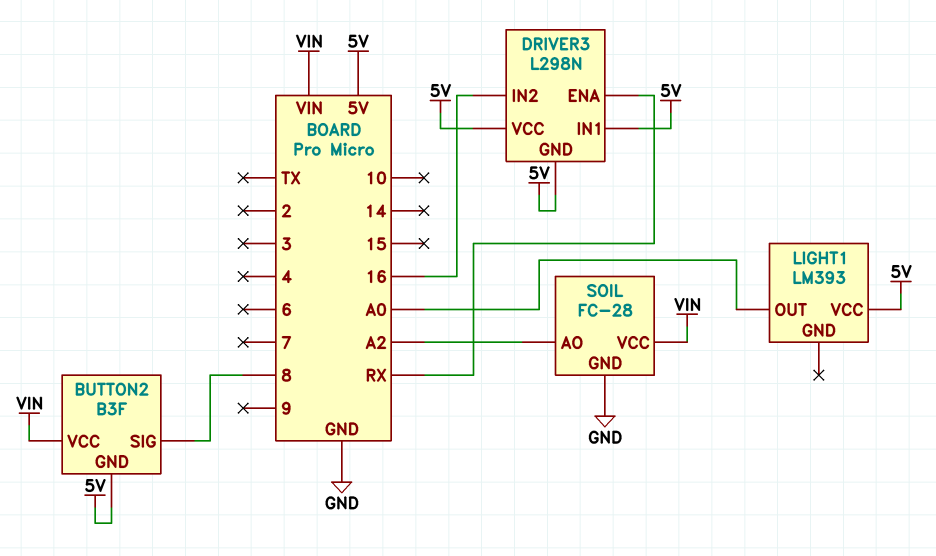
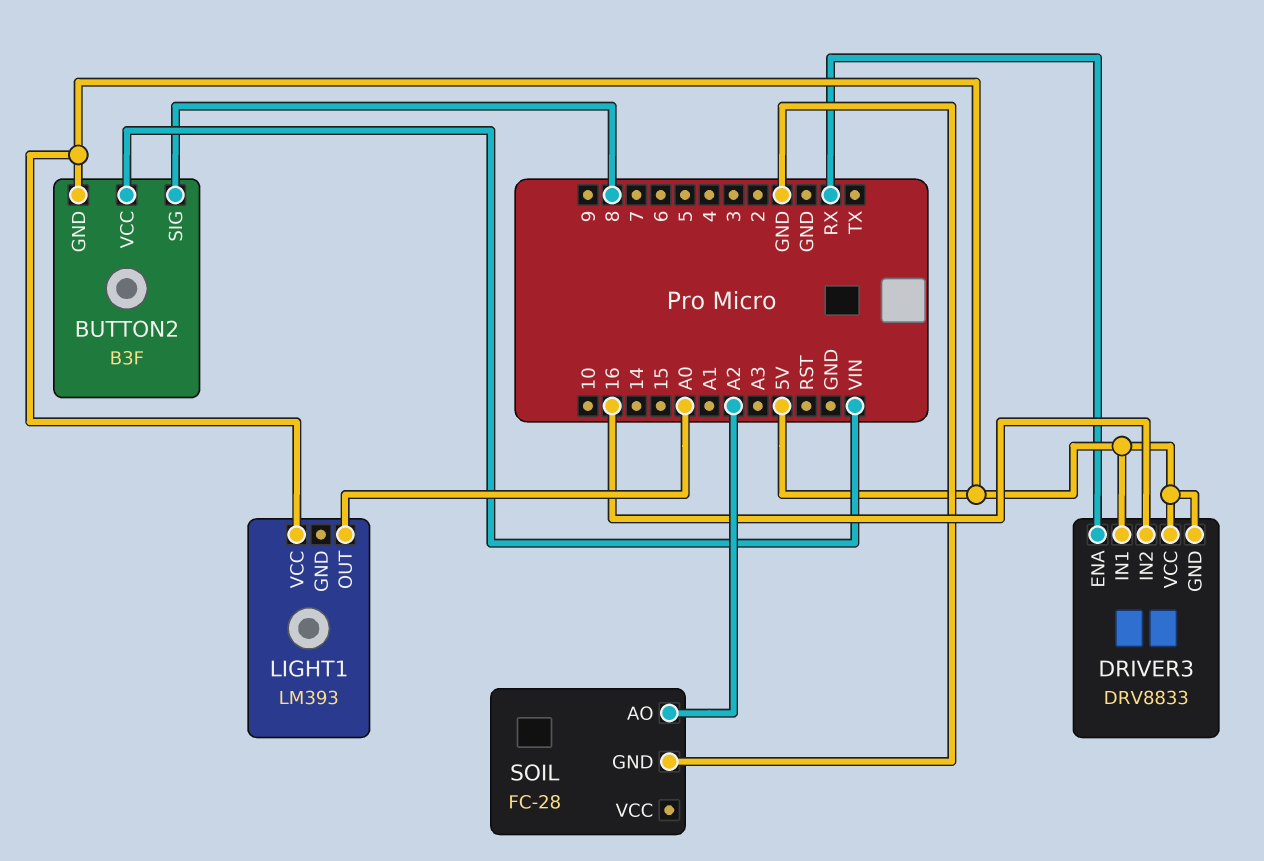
DRIVER3: L298N -> DRV8833
SOIL pin VCC: VIN -> none

